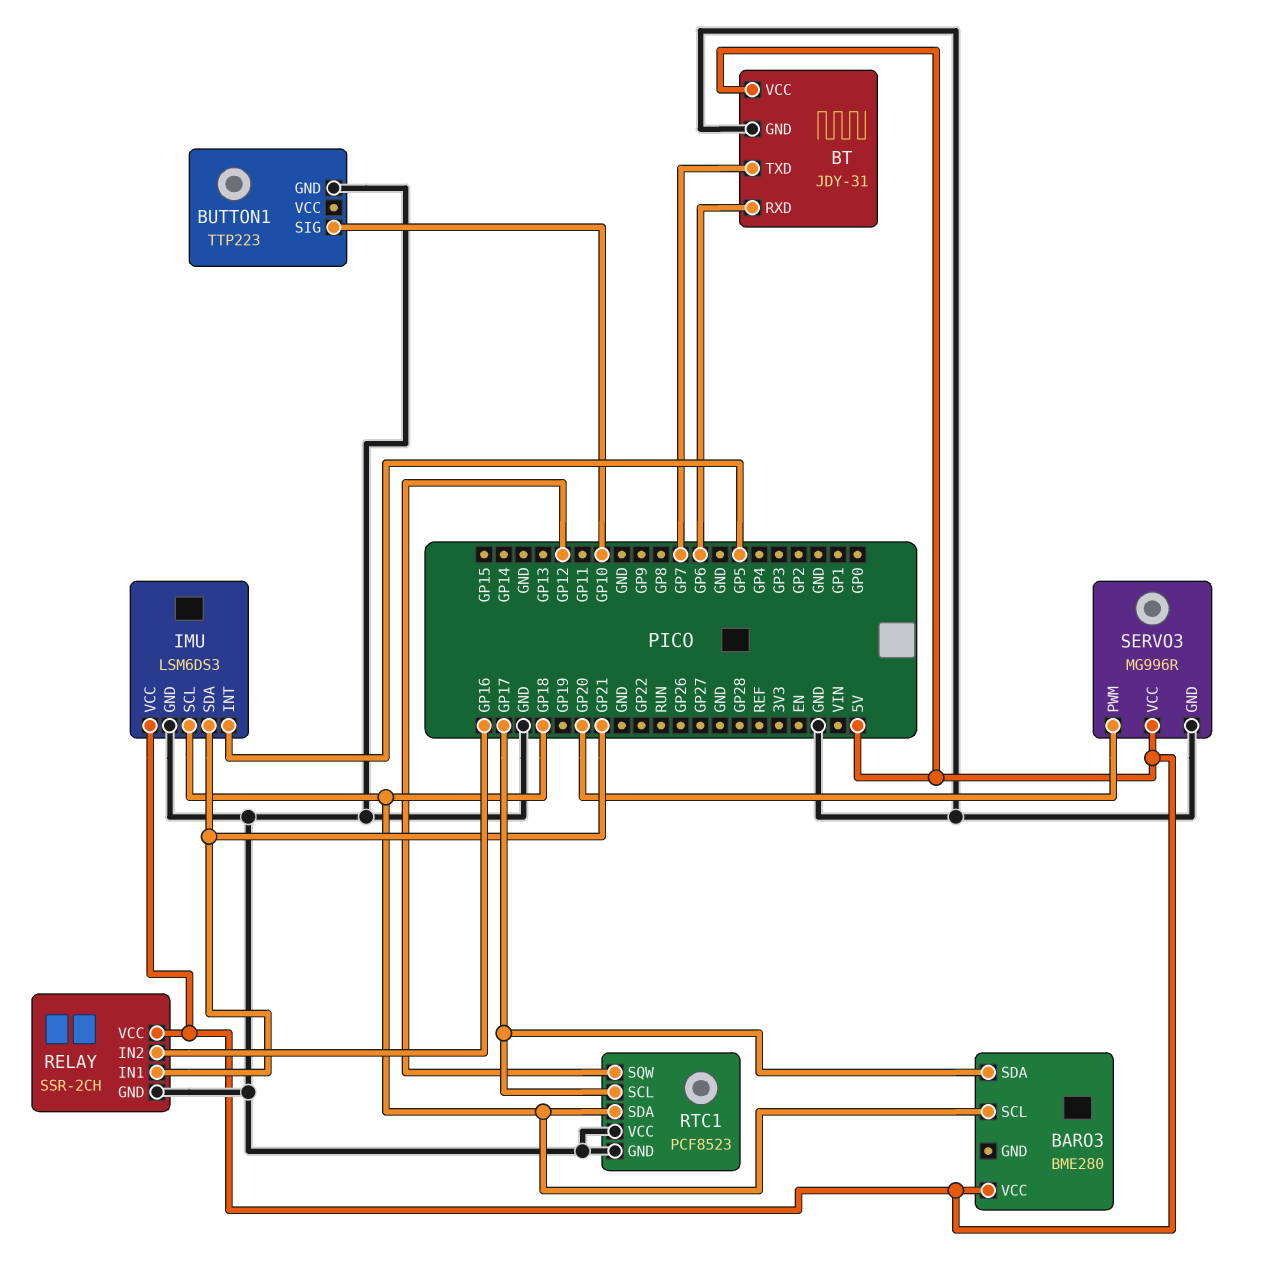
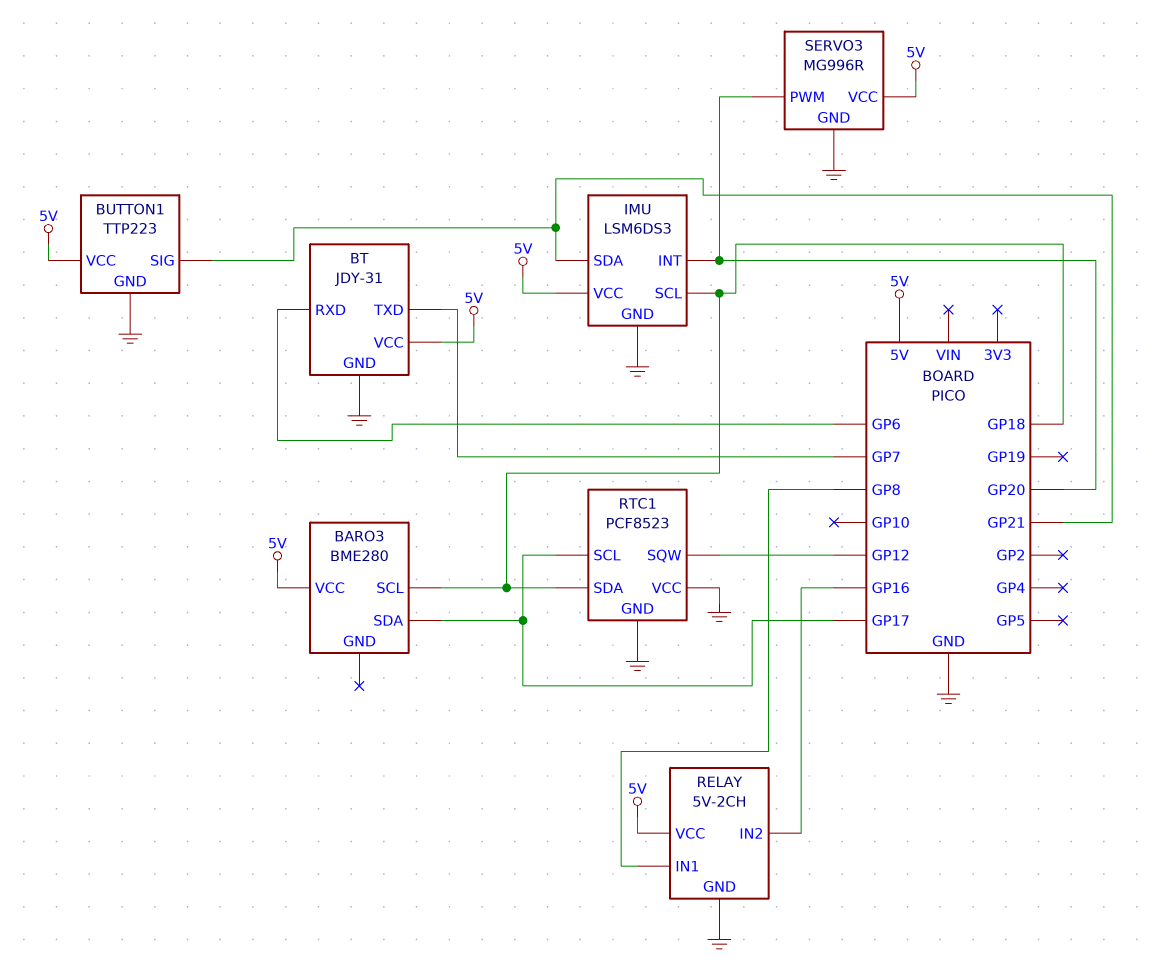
BUTTON1 pin SIG: GP10 -> GP21
BUTTON1 pin VCC: none -> 5V
IMU pin INT: GP5 -> GP20
RELAY: SSR-2CH -> 5V-2CH
RELAY pin IN1: GP21 -> GP8

